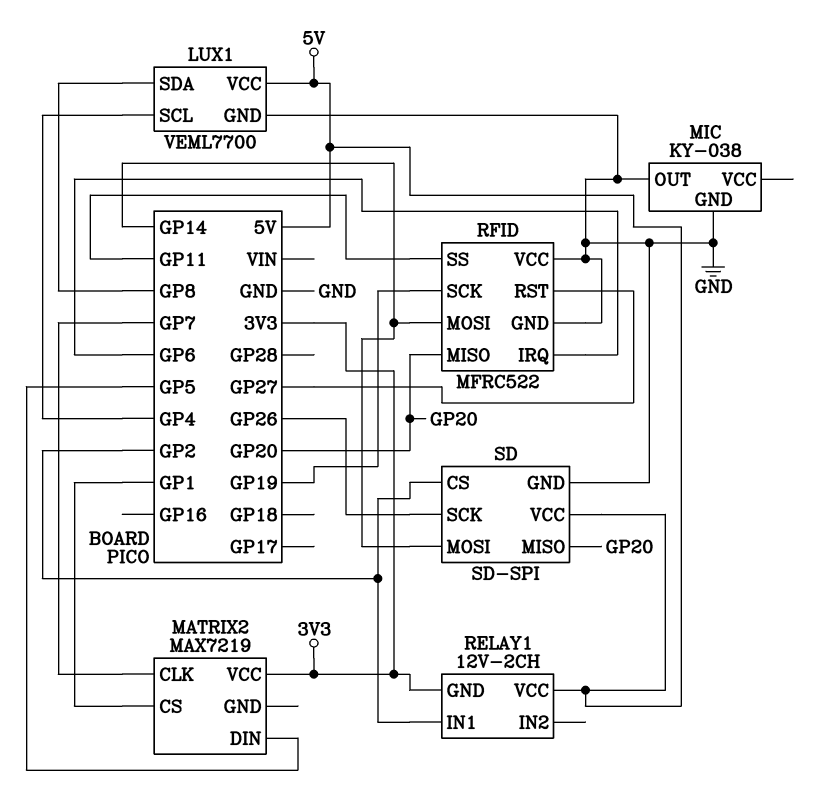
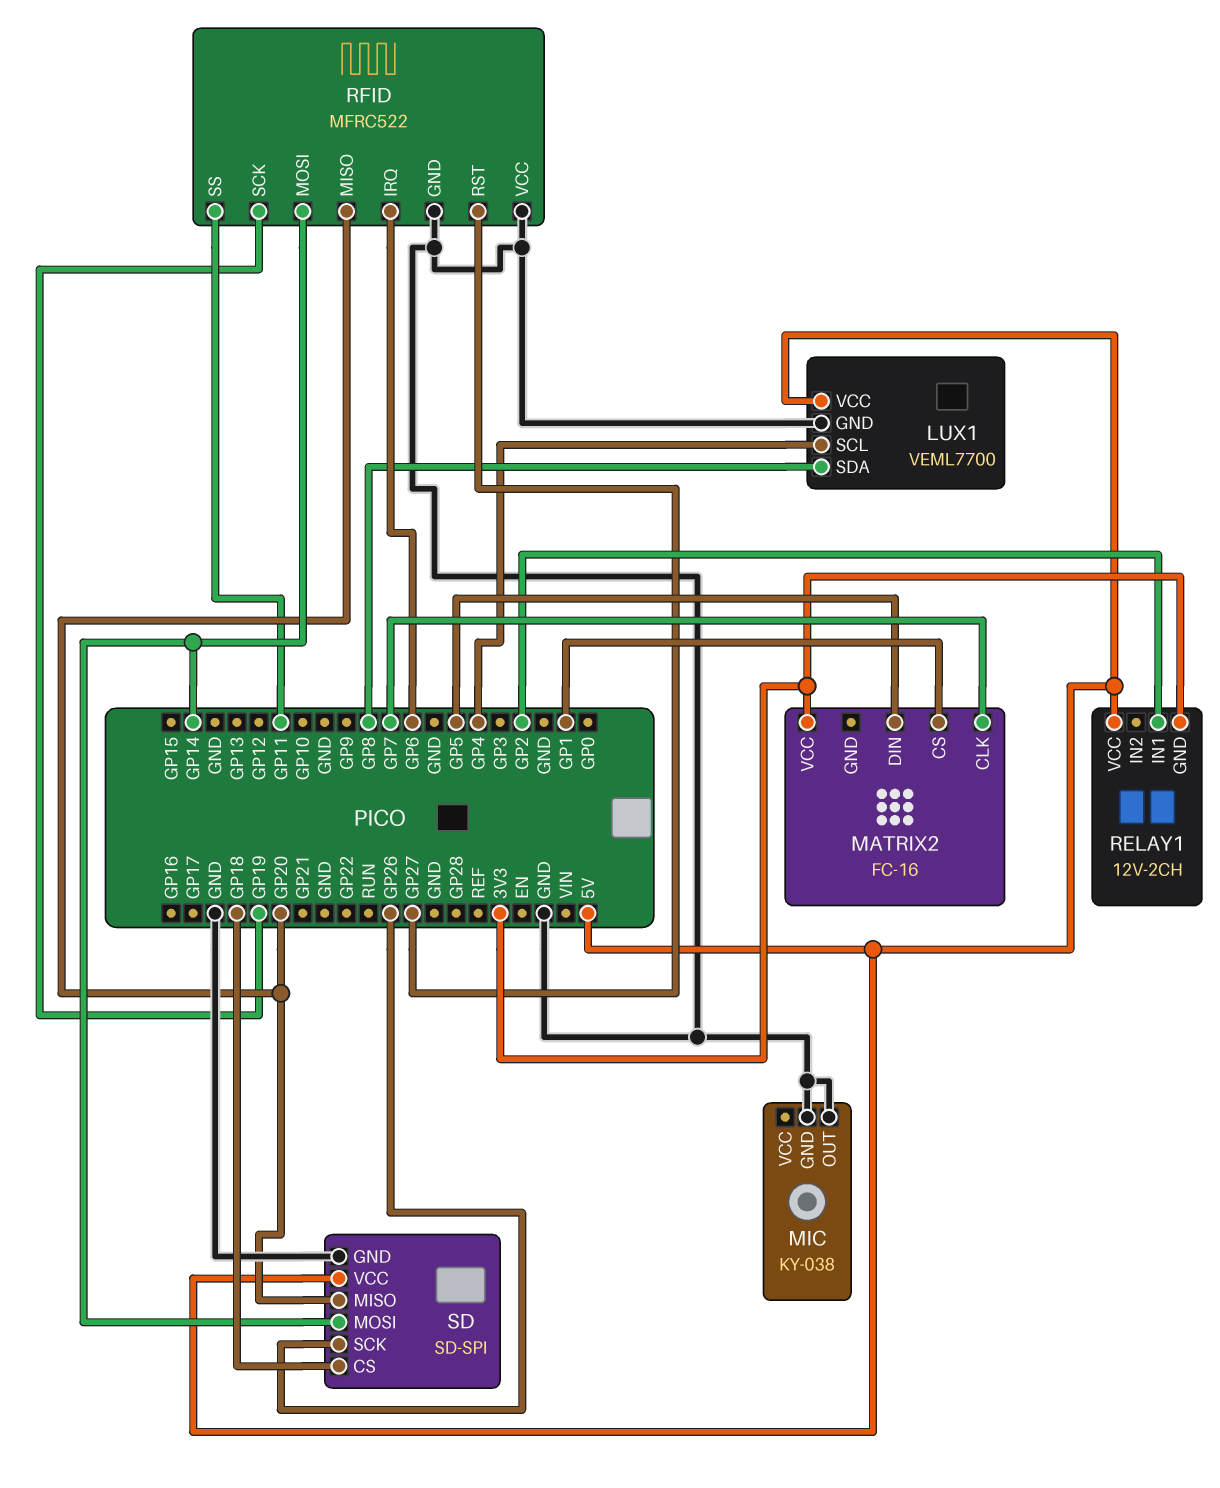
MATRIX2: MAX7219 -> FC-16
SD pin CS: GP2 -> GP18

